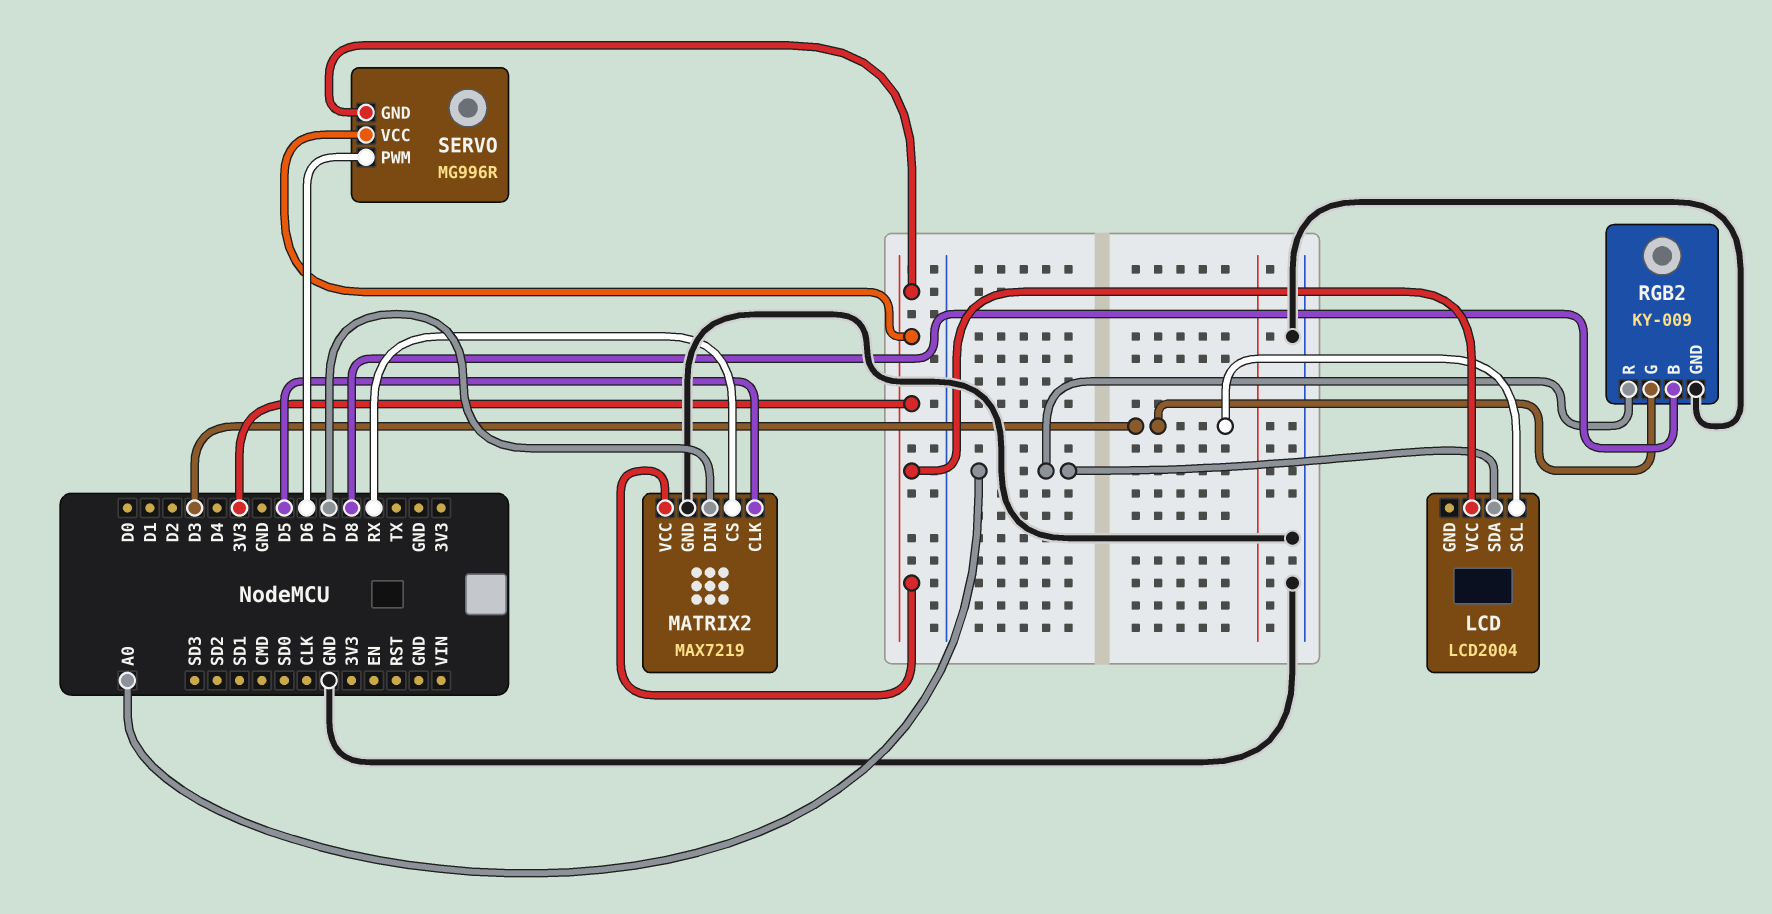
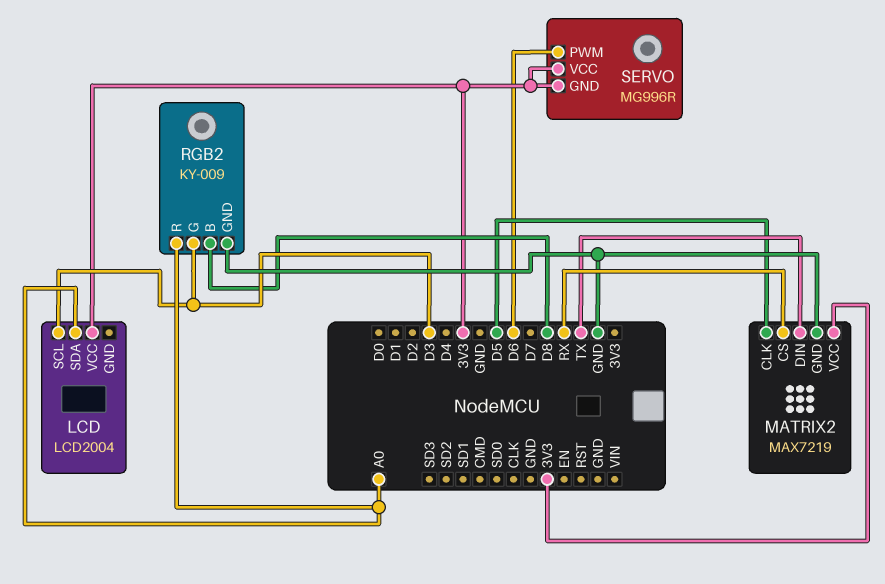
MATRIX2 pin DIN: D7 -> TX

